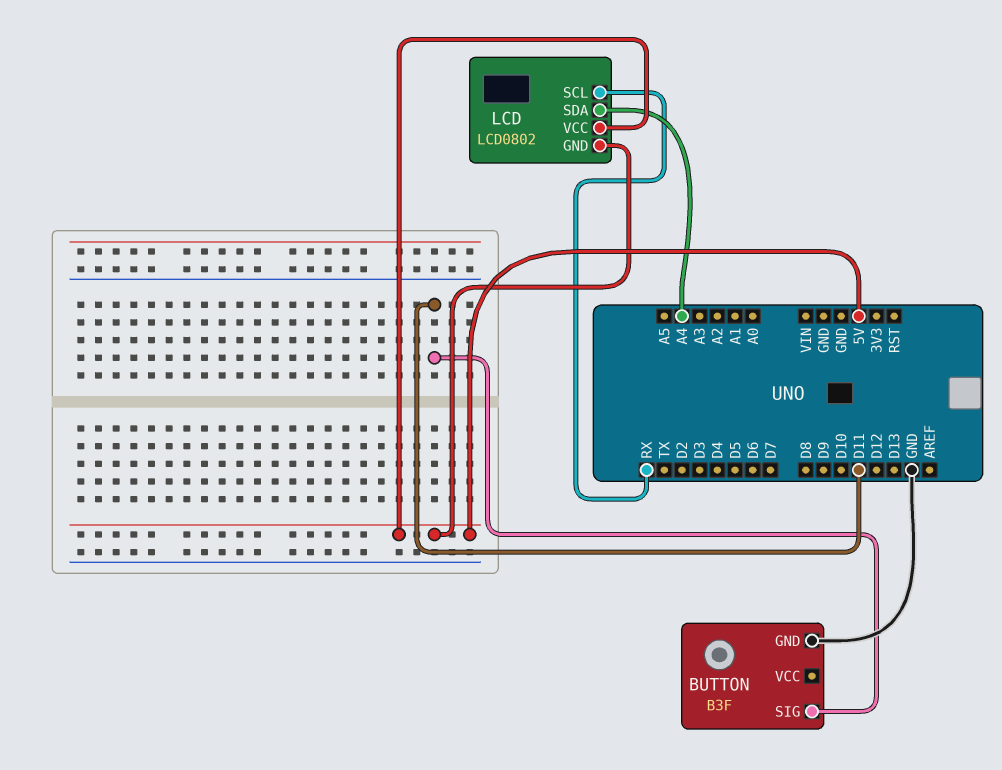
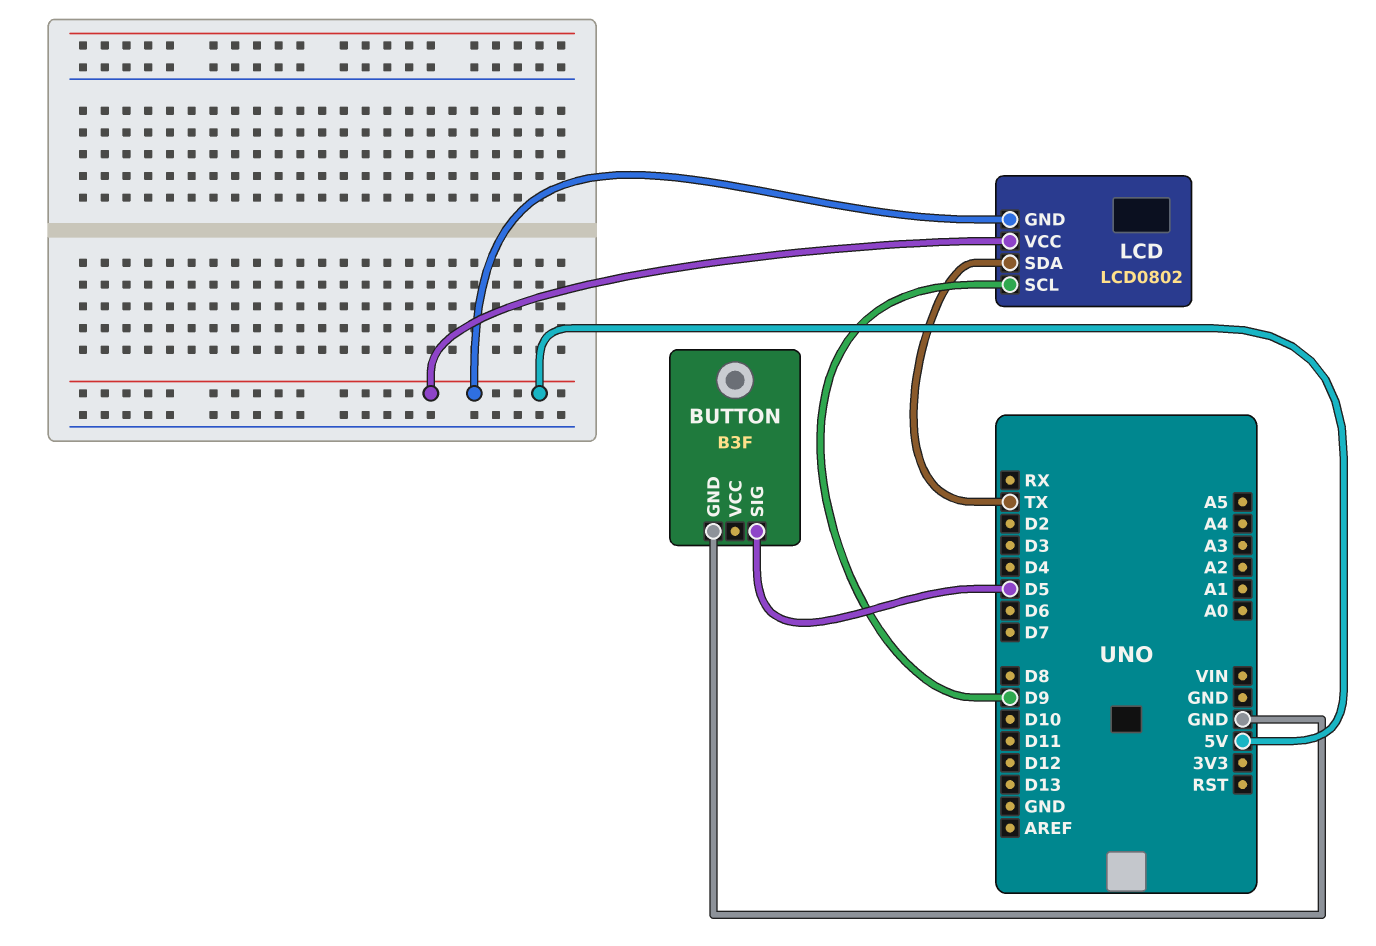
BUTTON pin SIG: D11 -> D5
LCD pin SCL: RX -> D9
LCD pin SDA: A4 -> TX

